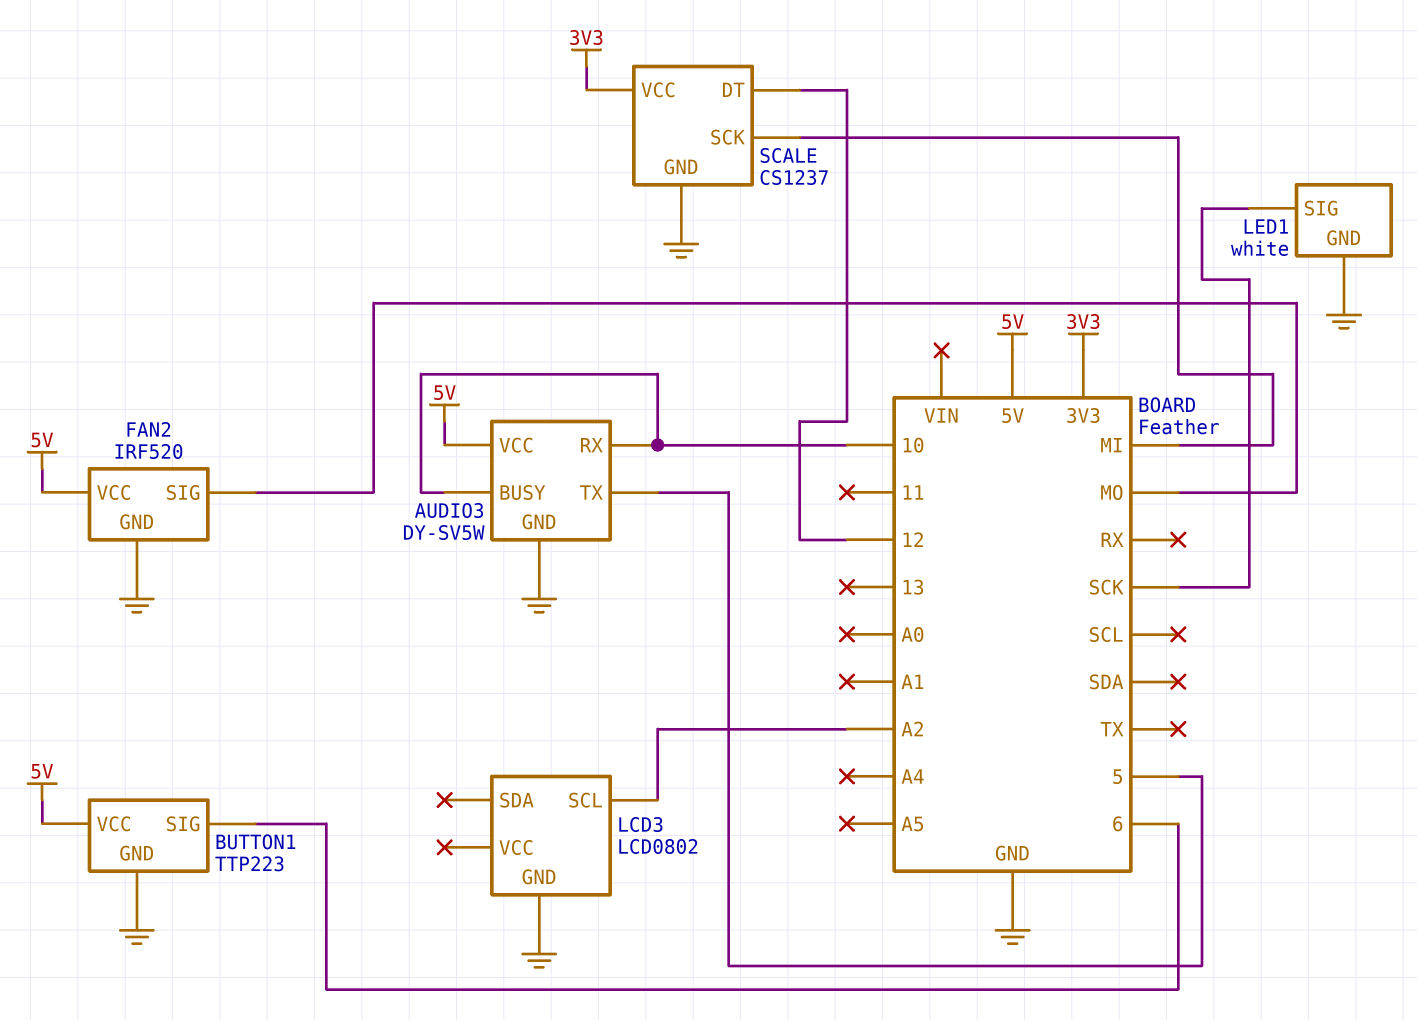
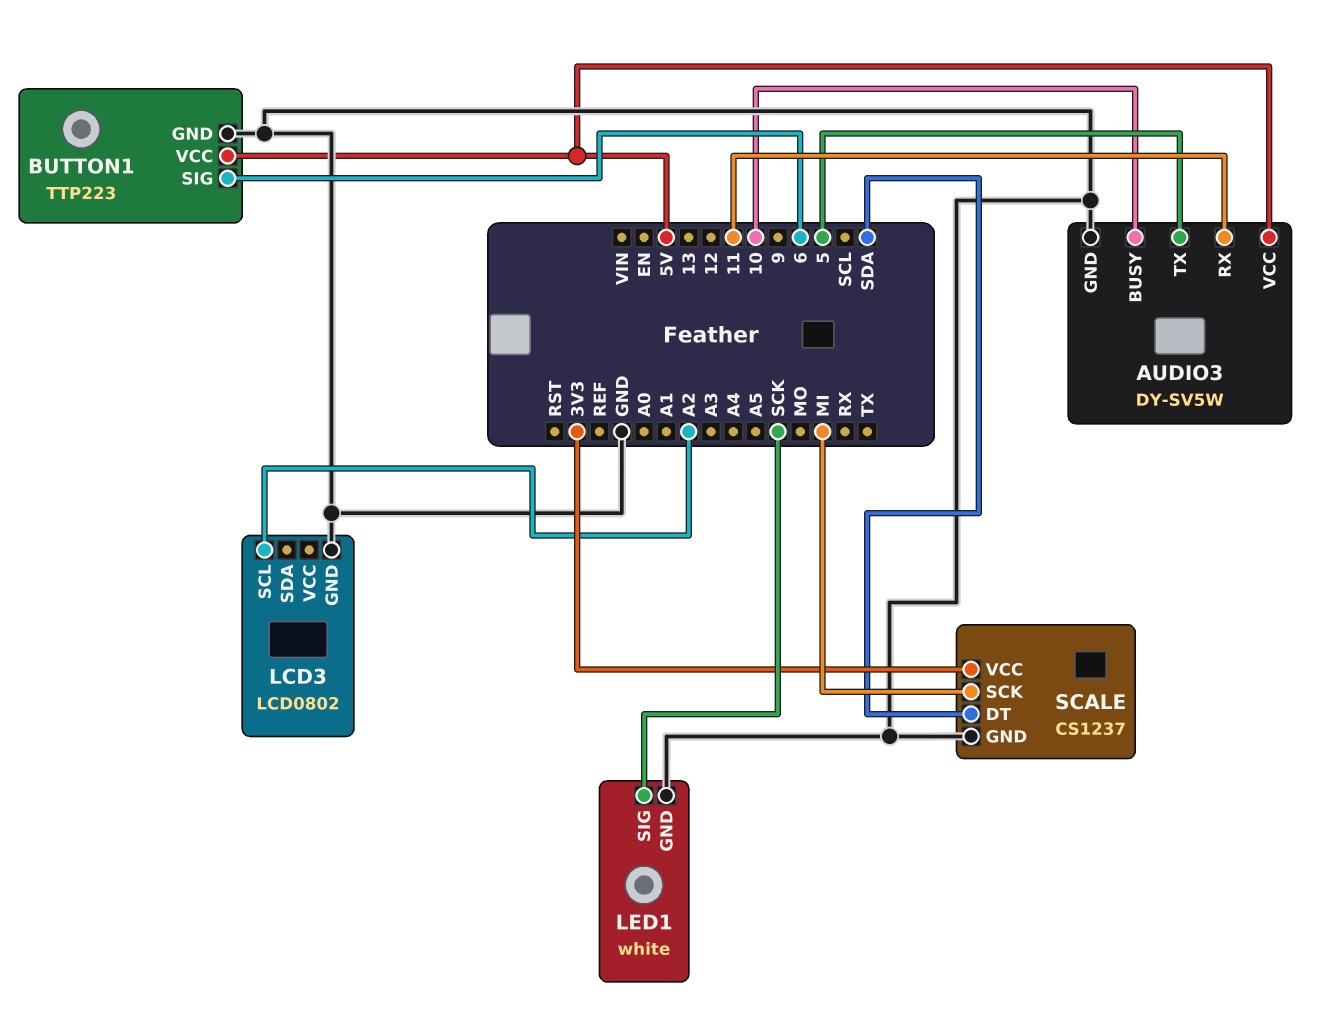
AUDIO3 pin RX: 10 -> 11
FAN2: IRF520 -> none
FAN2 pin GND: GND -> none
FAN2 pin SIG: MO -> none
FAN2 pin VCC: 5V -> none
SCALE pin DT: 12 -> SDA

